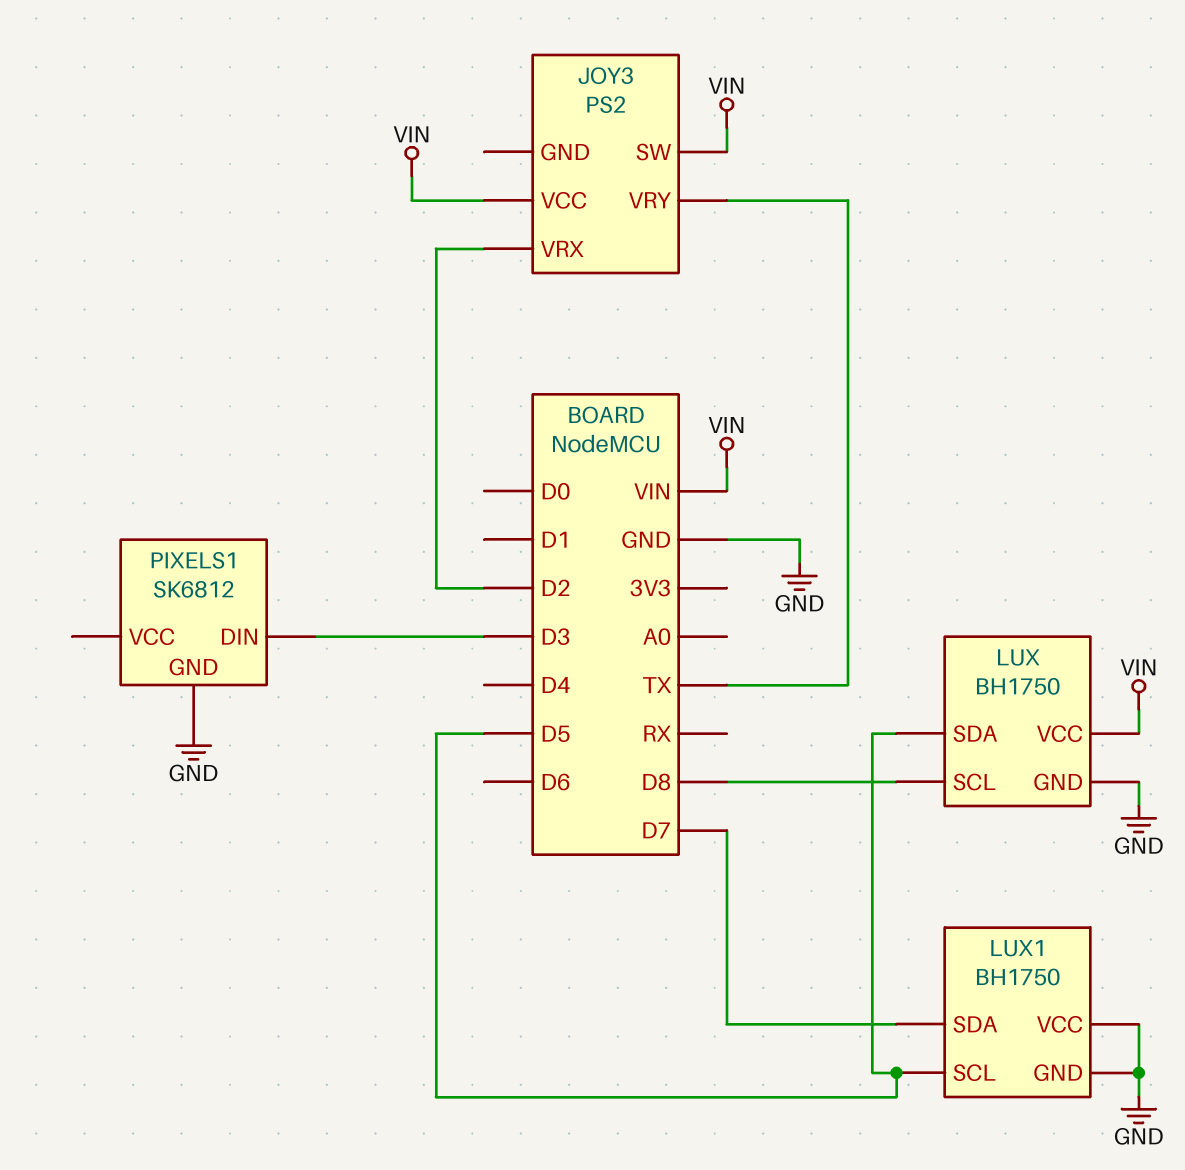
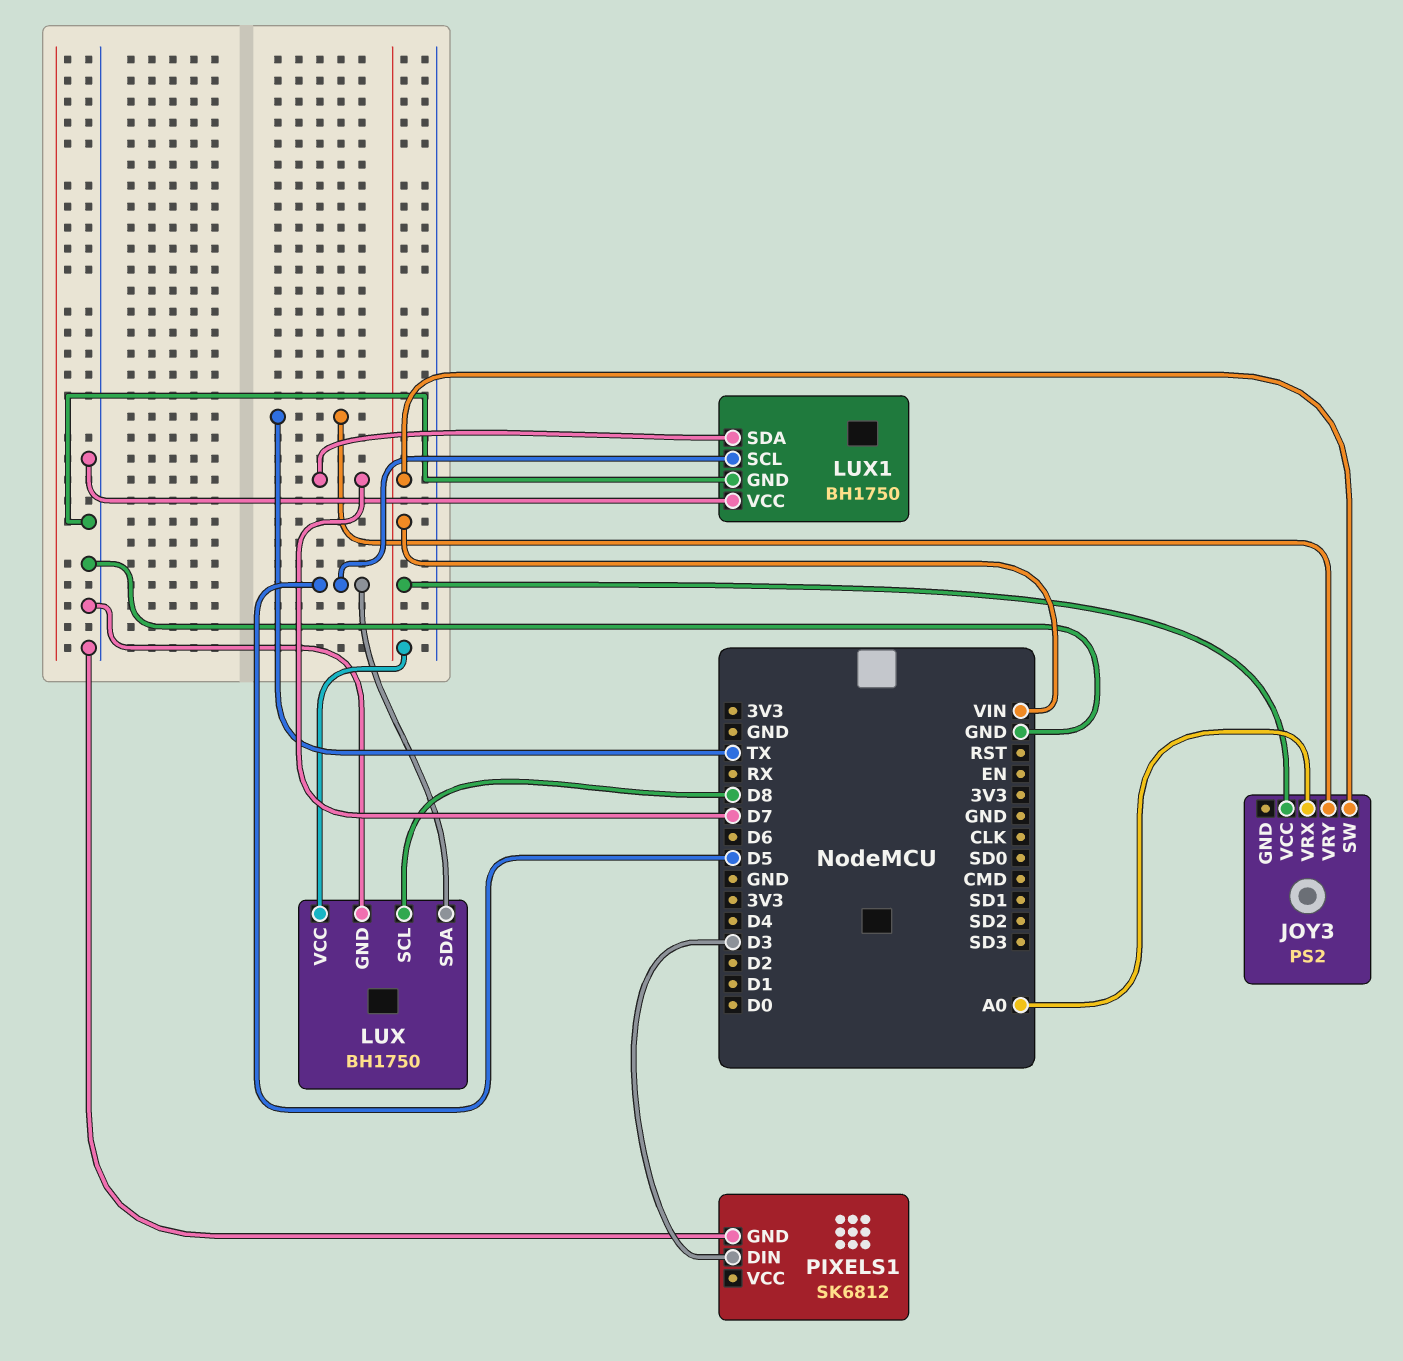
JOY3 pin VRX: D2 -> A0

